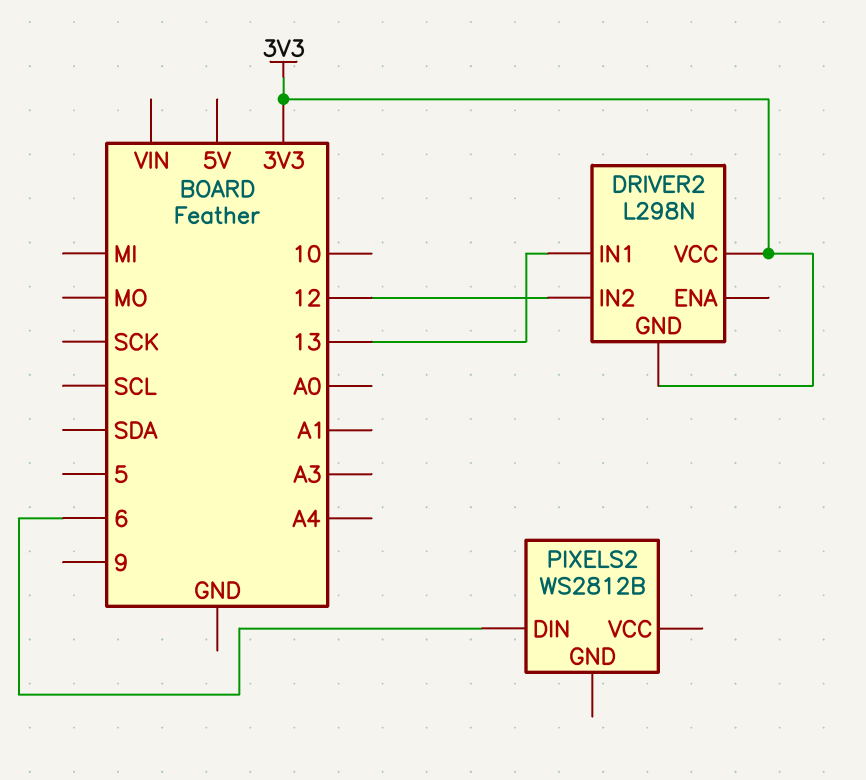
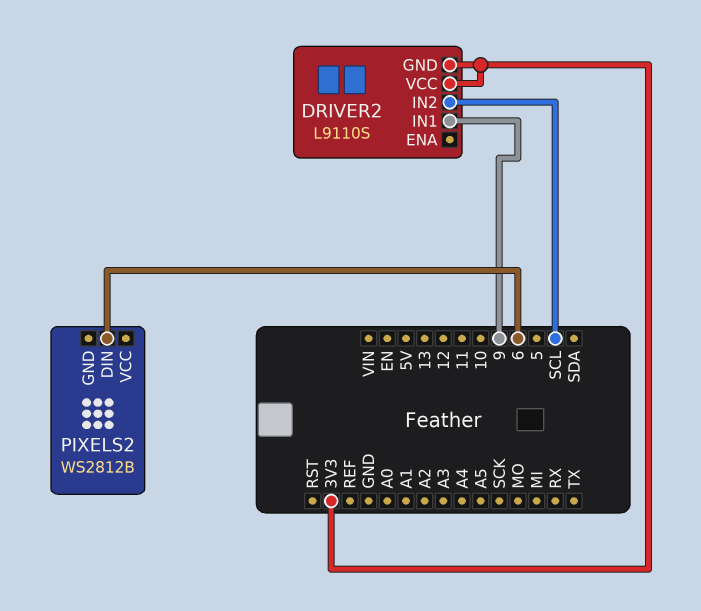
DRIVER2: L298N -> L9110S
DRIVER2 pin IN1: 13 -> 9
DRIVER2 pin IN2: 12 -> SCL

